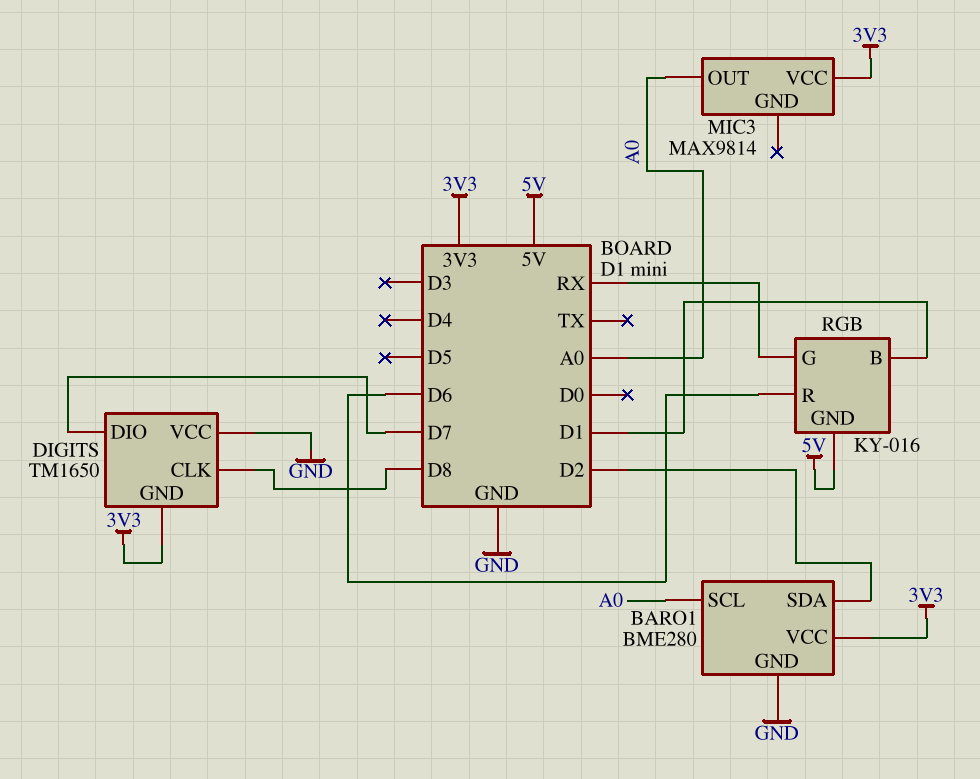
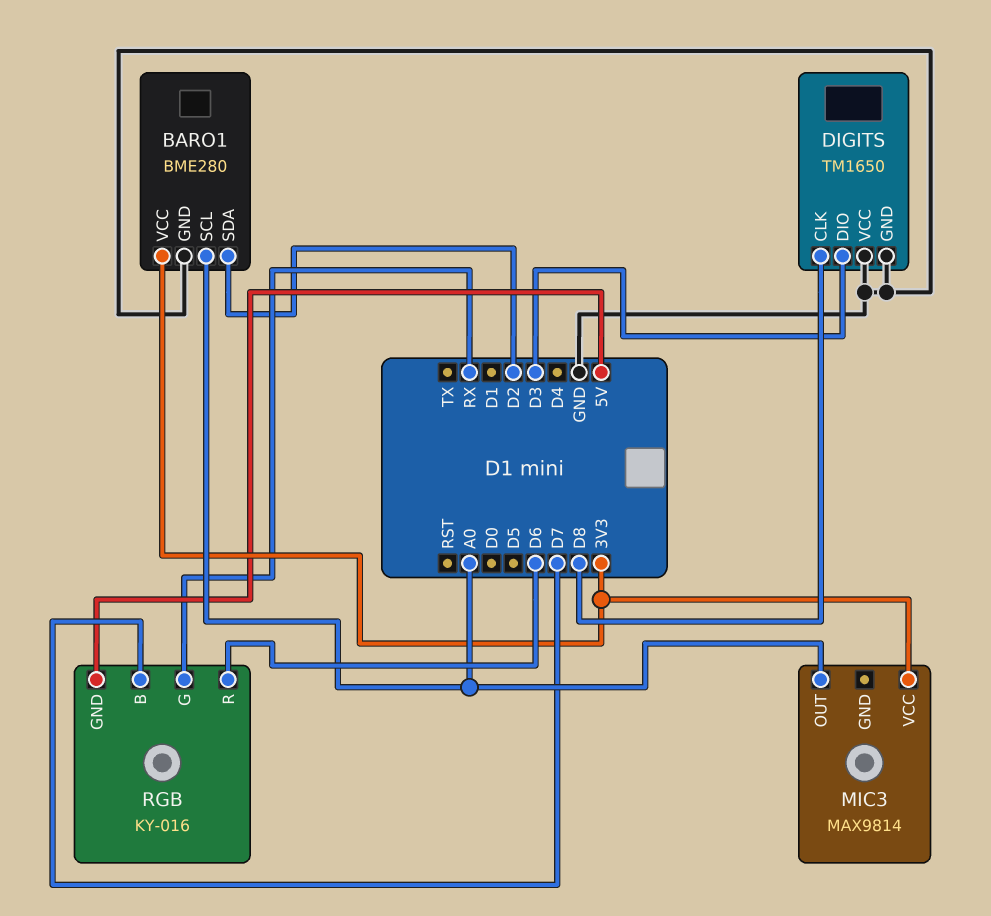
DIGITS pin DIO: D7 -> D3
DIGITS pin GND: 3V3 -> GND
RGB pin B: D1 -> D7

